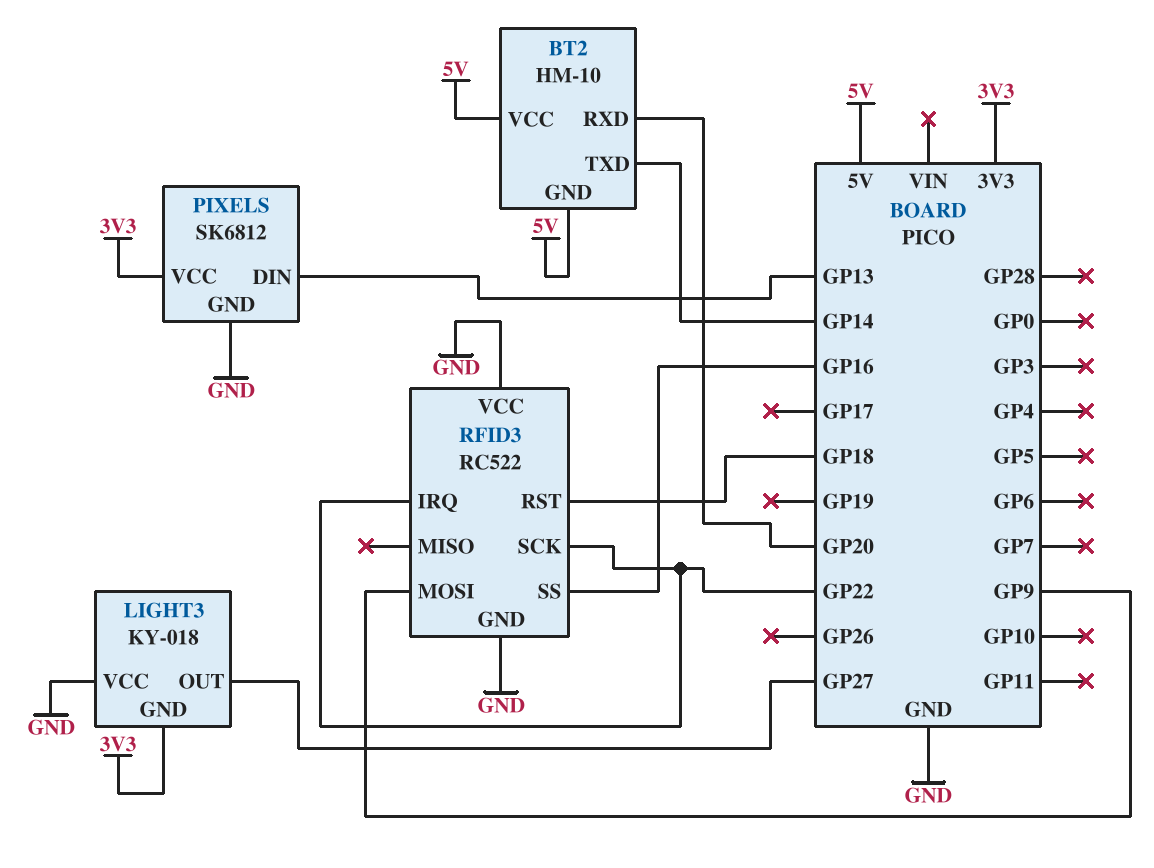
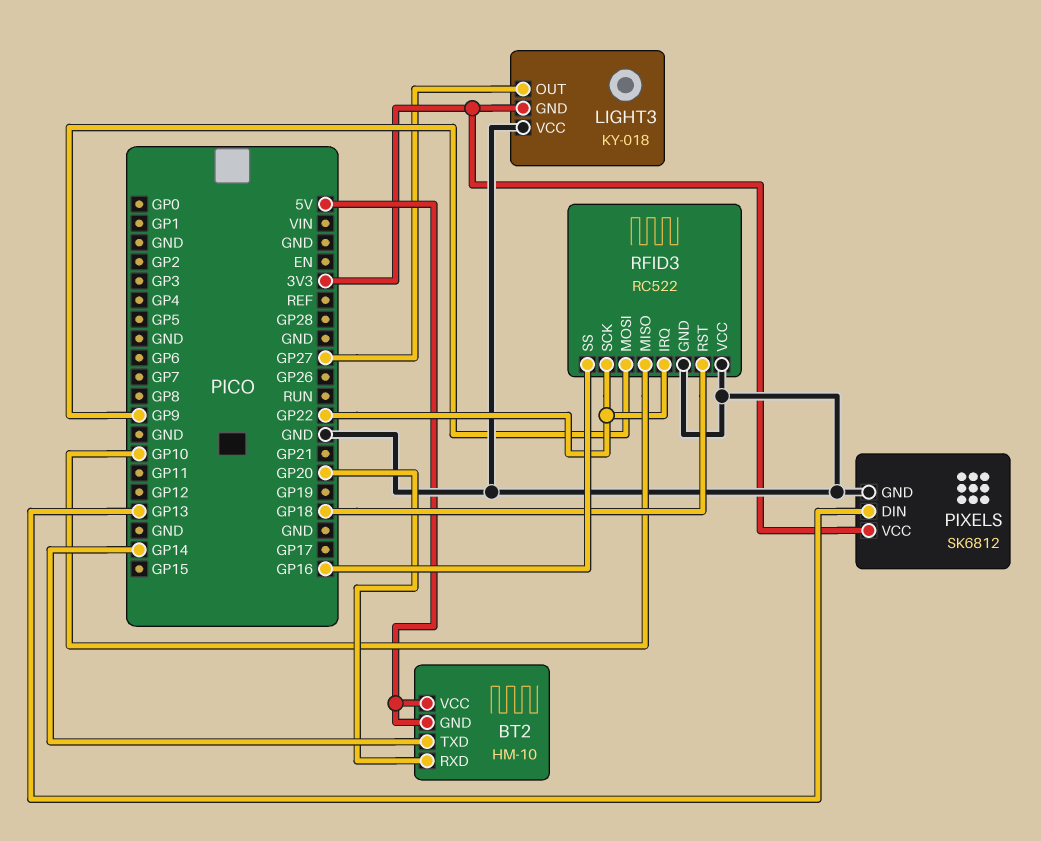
RFID3 pin MISO: none -> GP10

